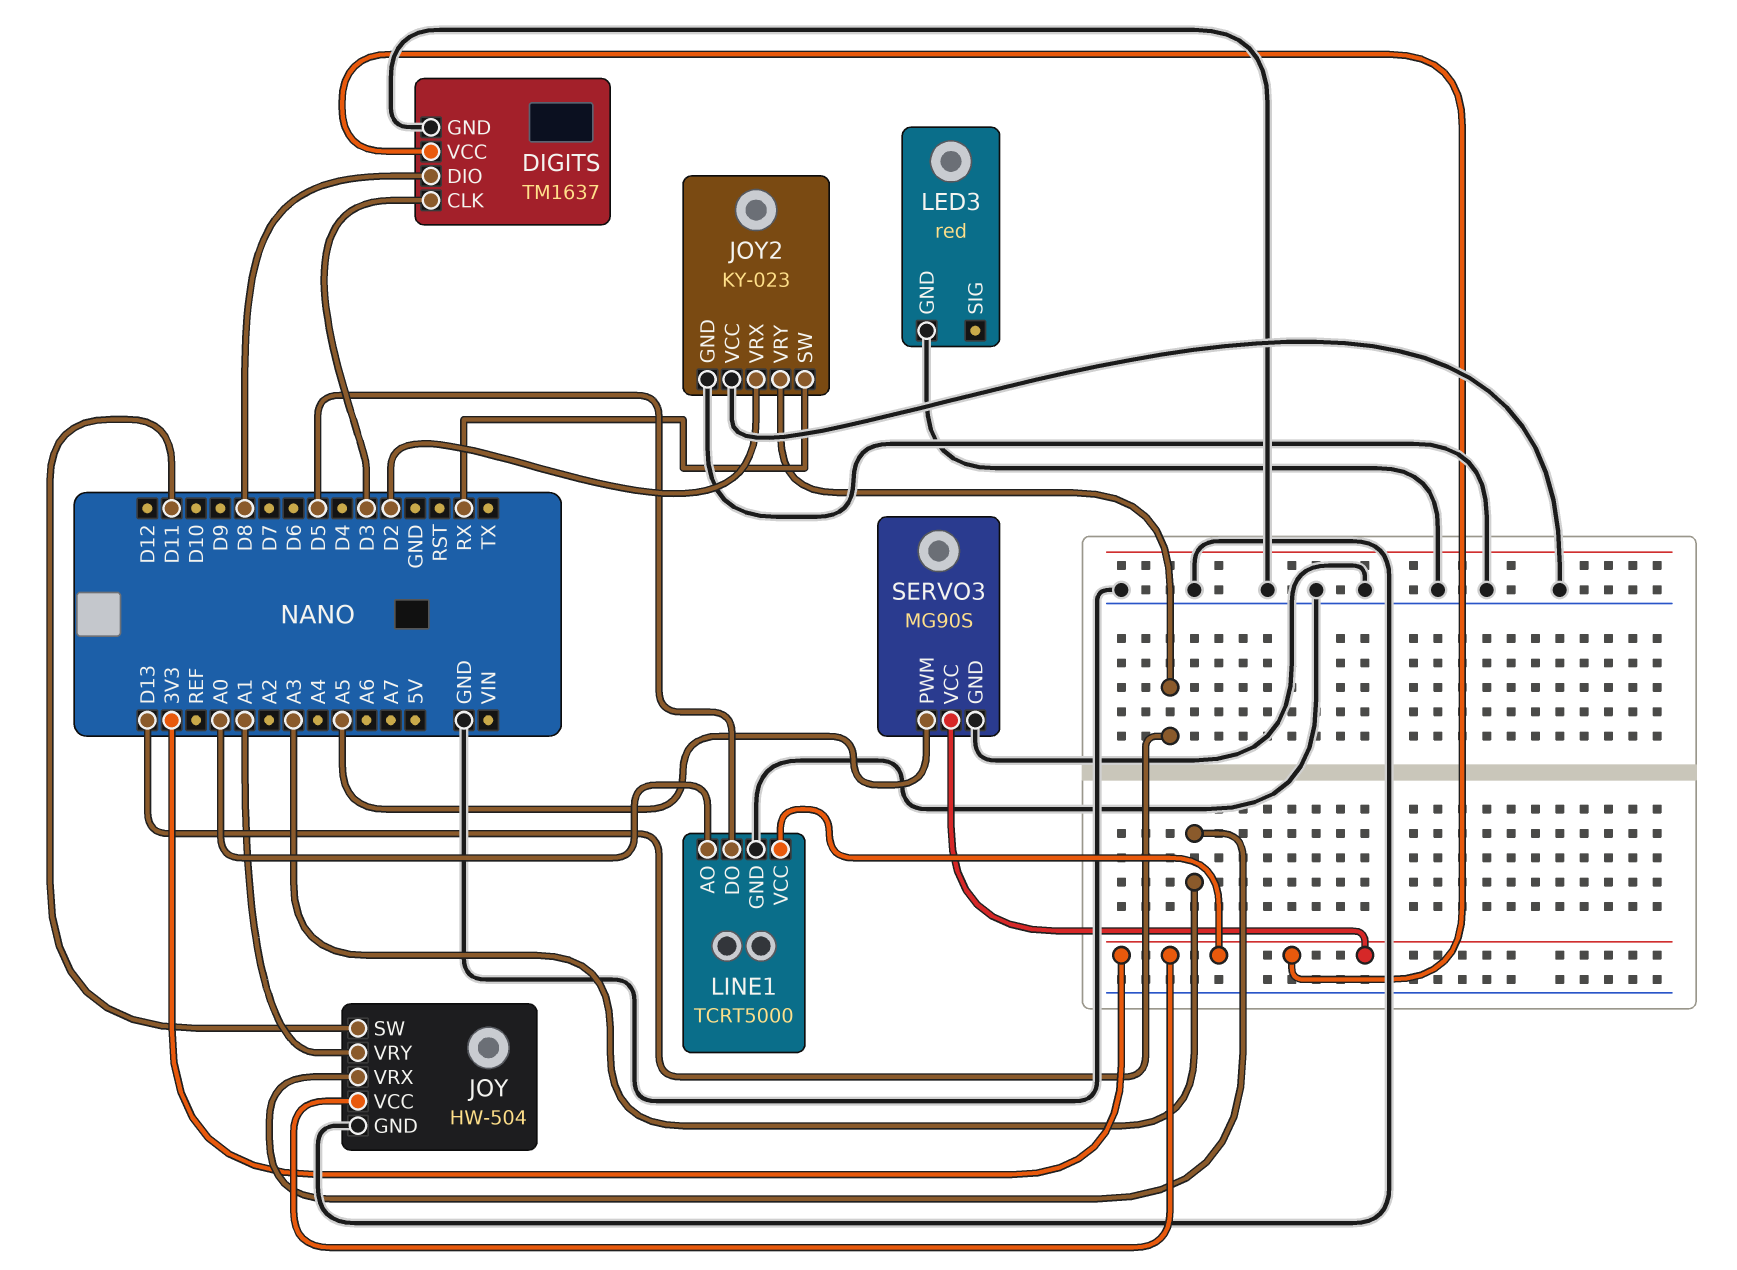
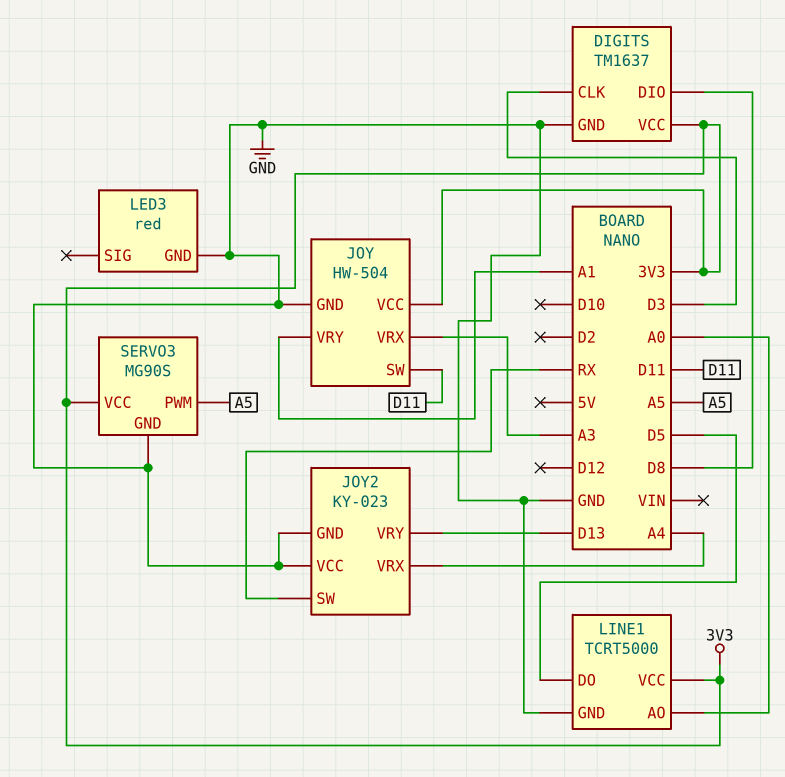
JOY2 pin VRX: D2 -> A4

